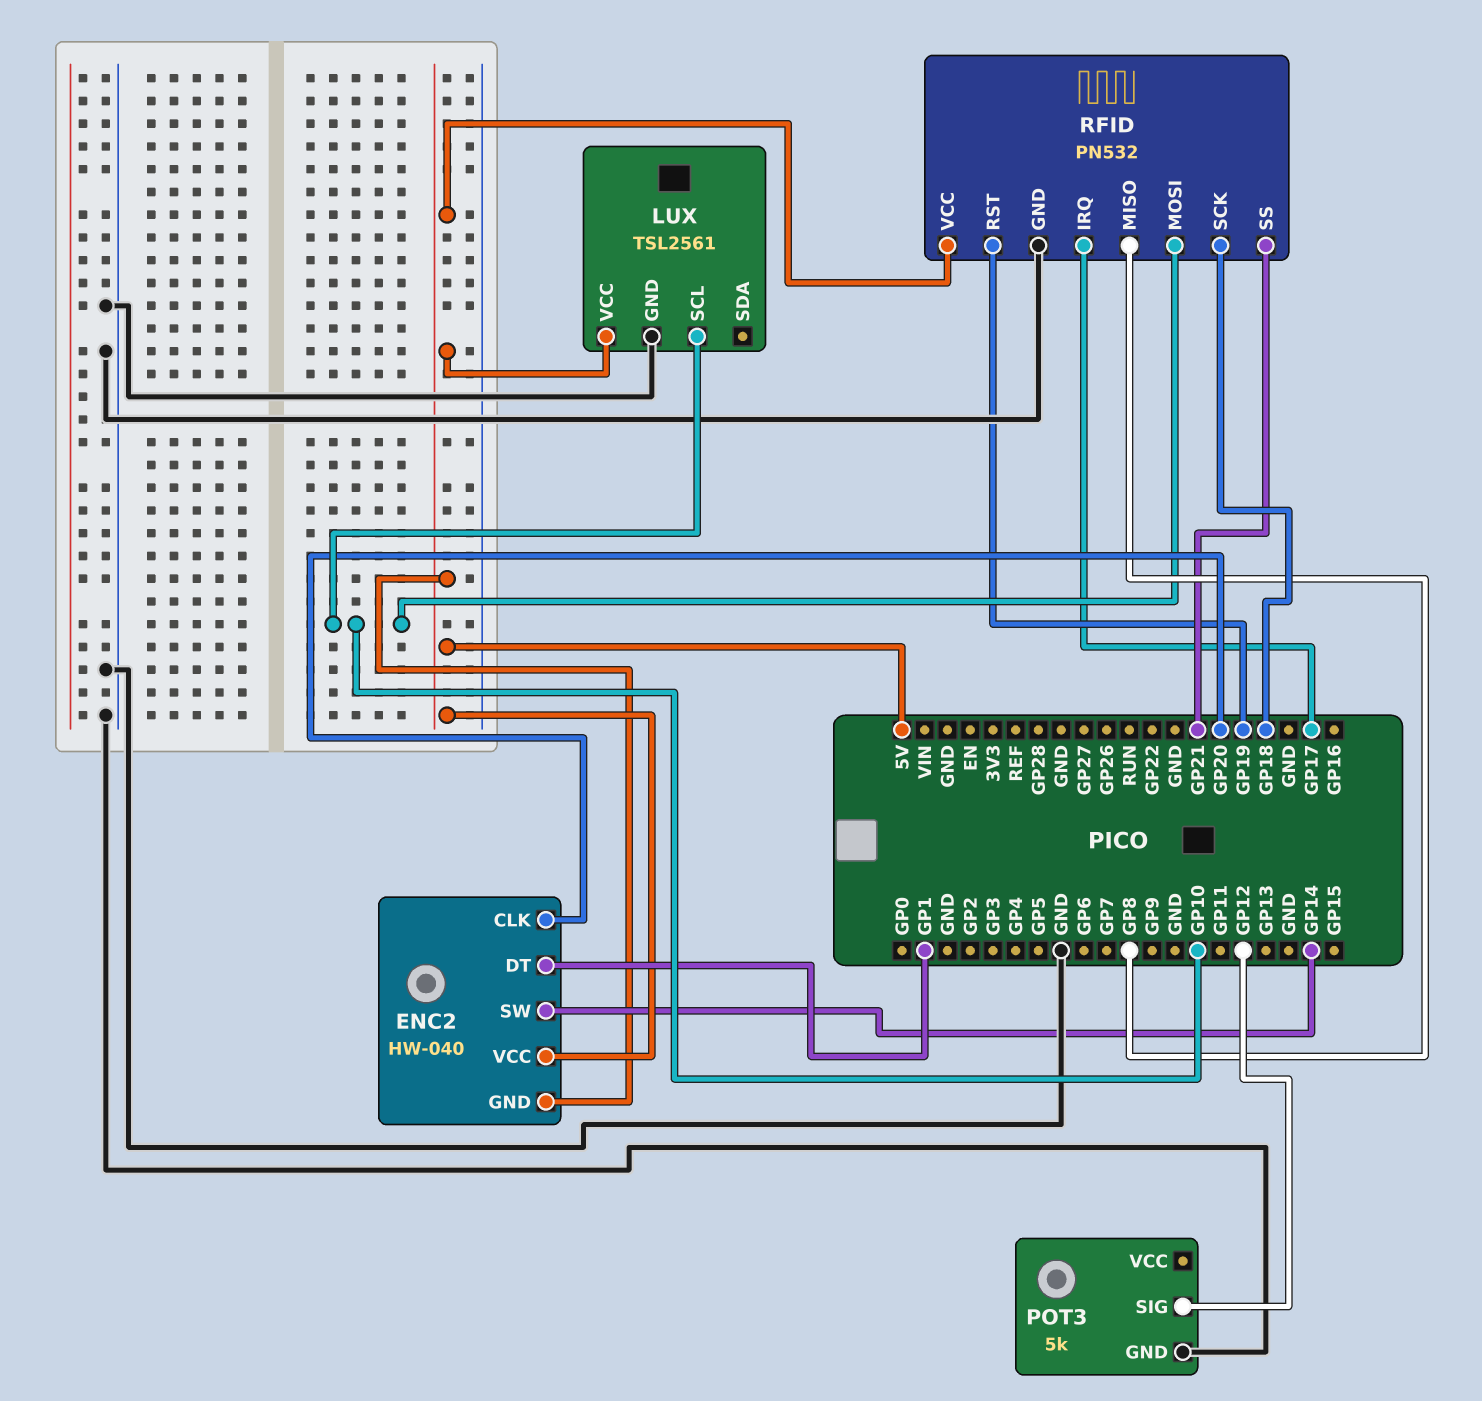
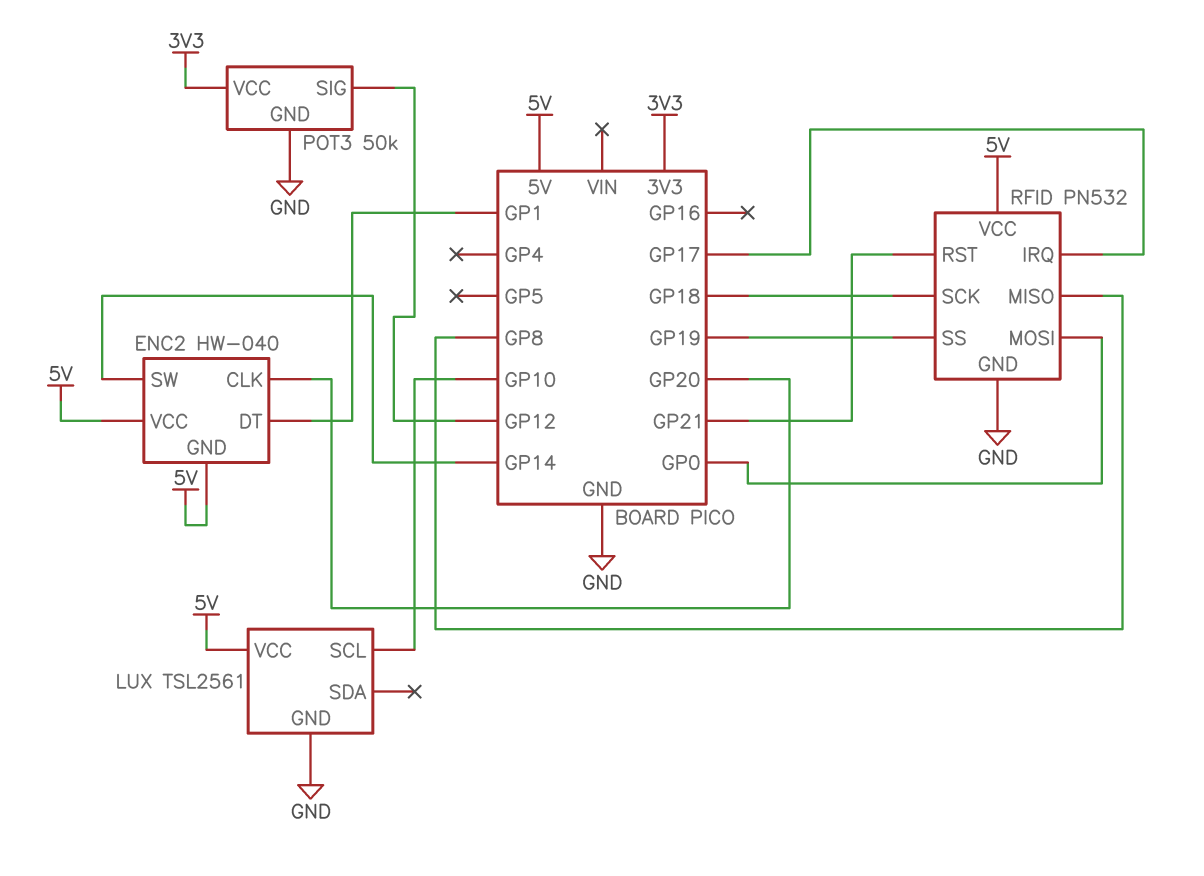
POT3: 5k -> 50k
POT3 pin VCC: none -> 3V3
RFID pin MOSI: GP10 -> GP0
RFID pin RST: GP19 -> GP21
RFID pin SS: GP21 -> GP19

